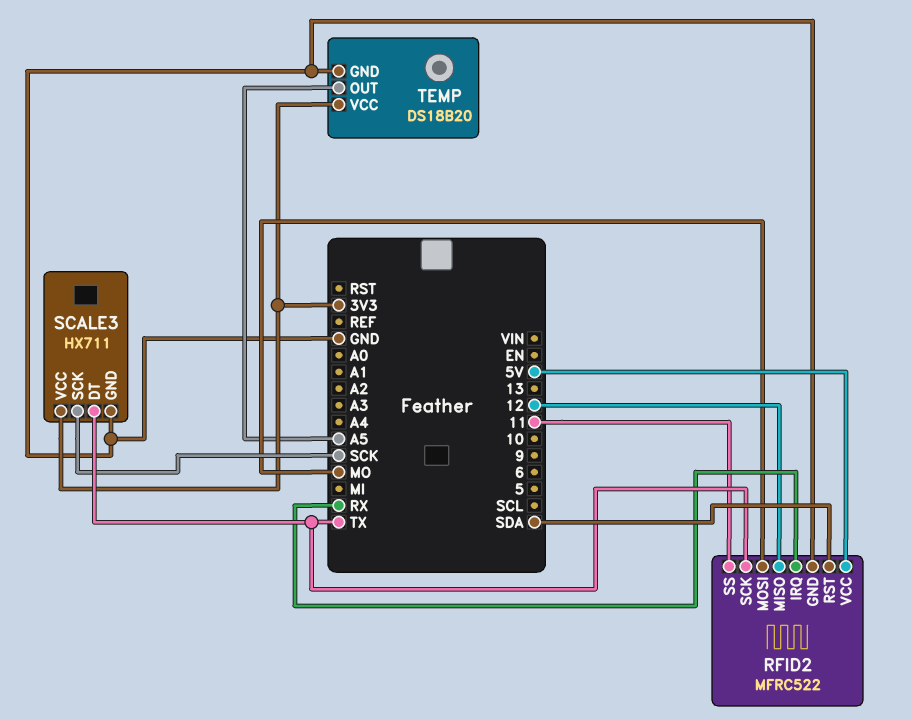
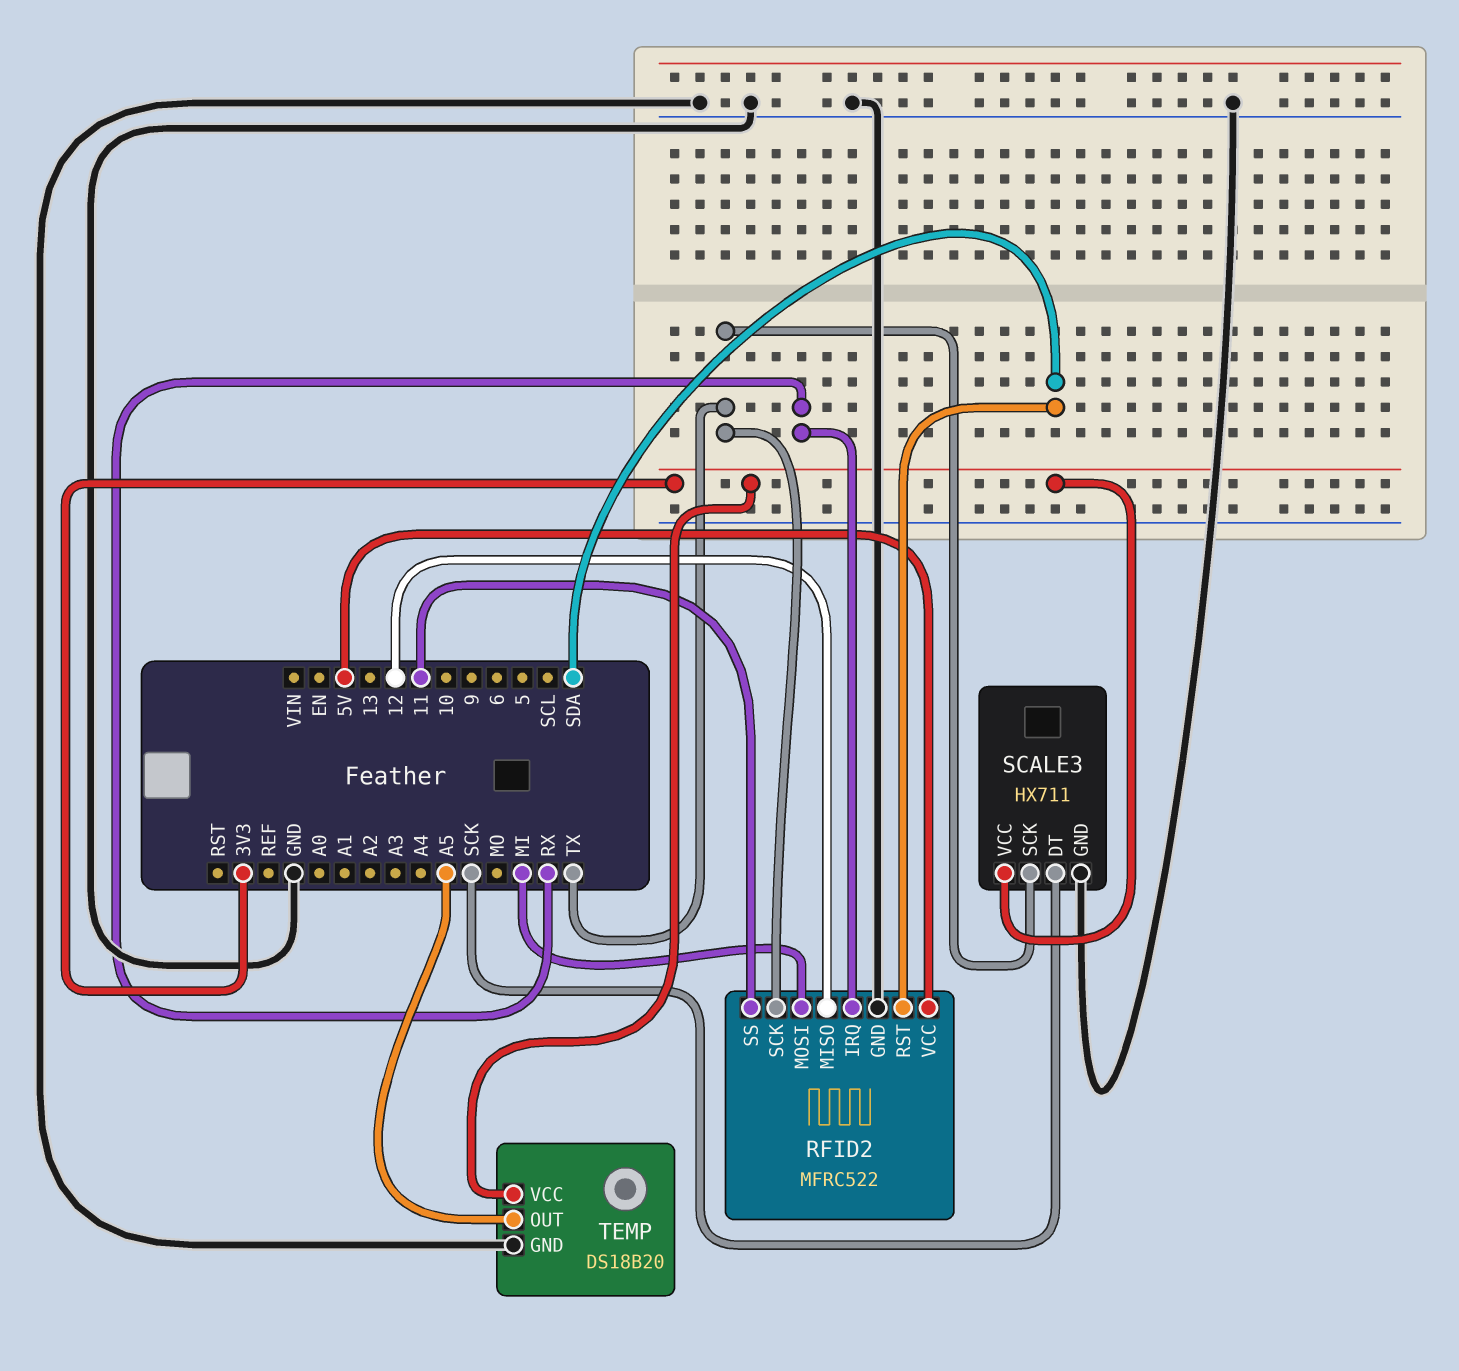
RFID2 pin MOSI: MO -> MI
SCALE3 pin DT: TX -> SCK
SCALE3 pin SCK: SCK -> TX

